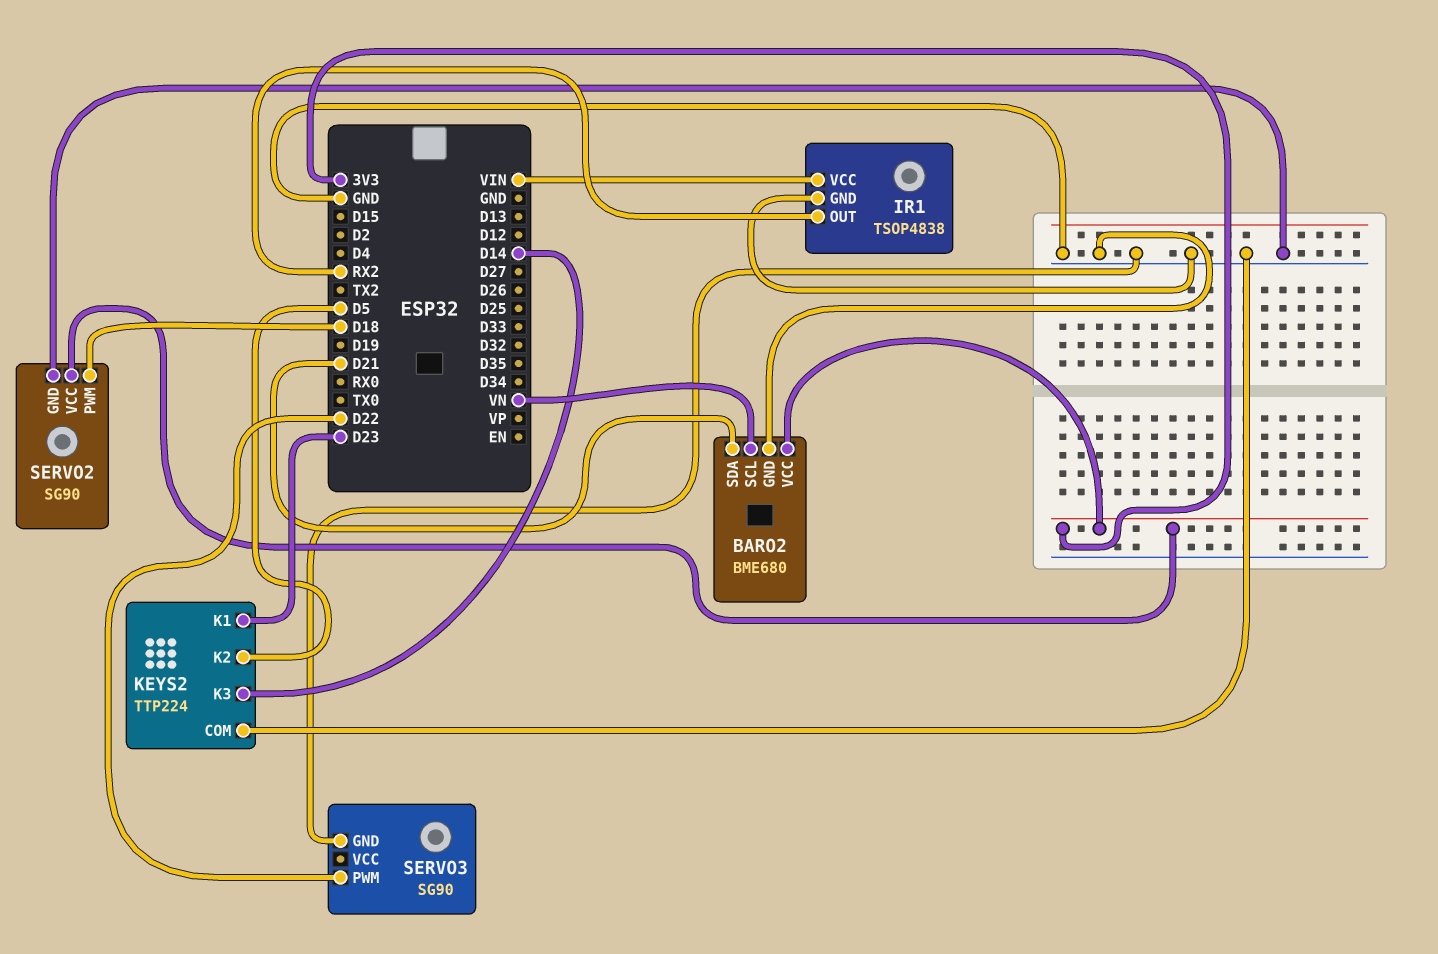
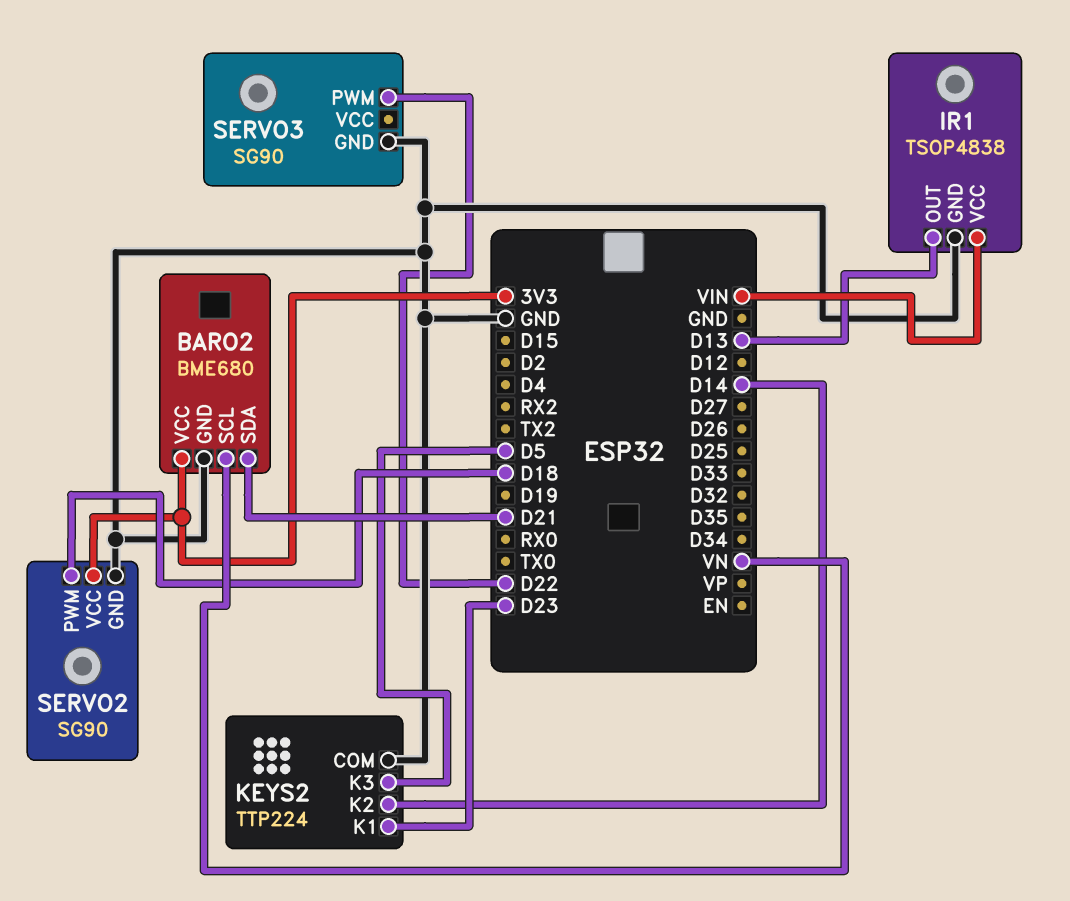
IR1 pin OUT: RX2 -> D13
KEYS2 pin K2: D5 -> D14
KEYS2 pin K3: D14 -> D5

